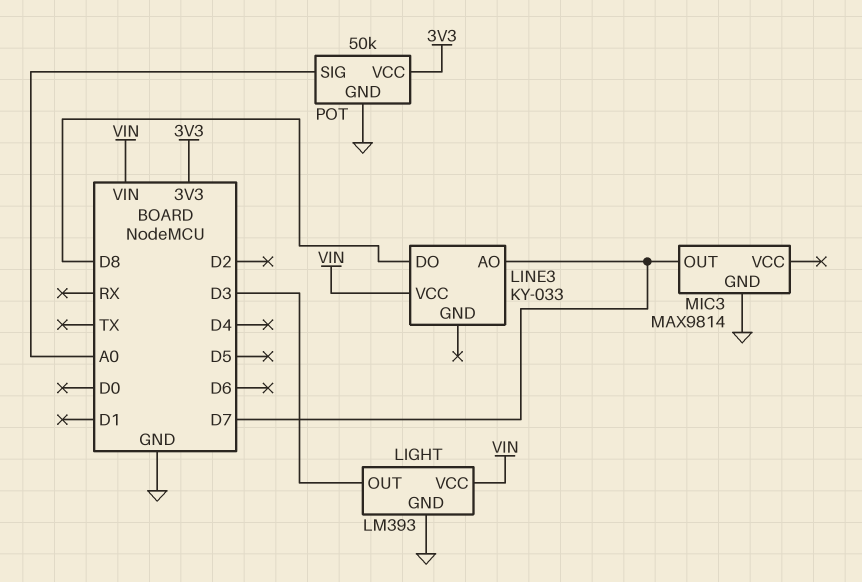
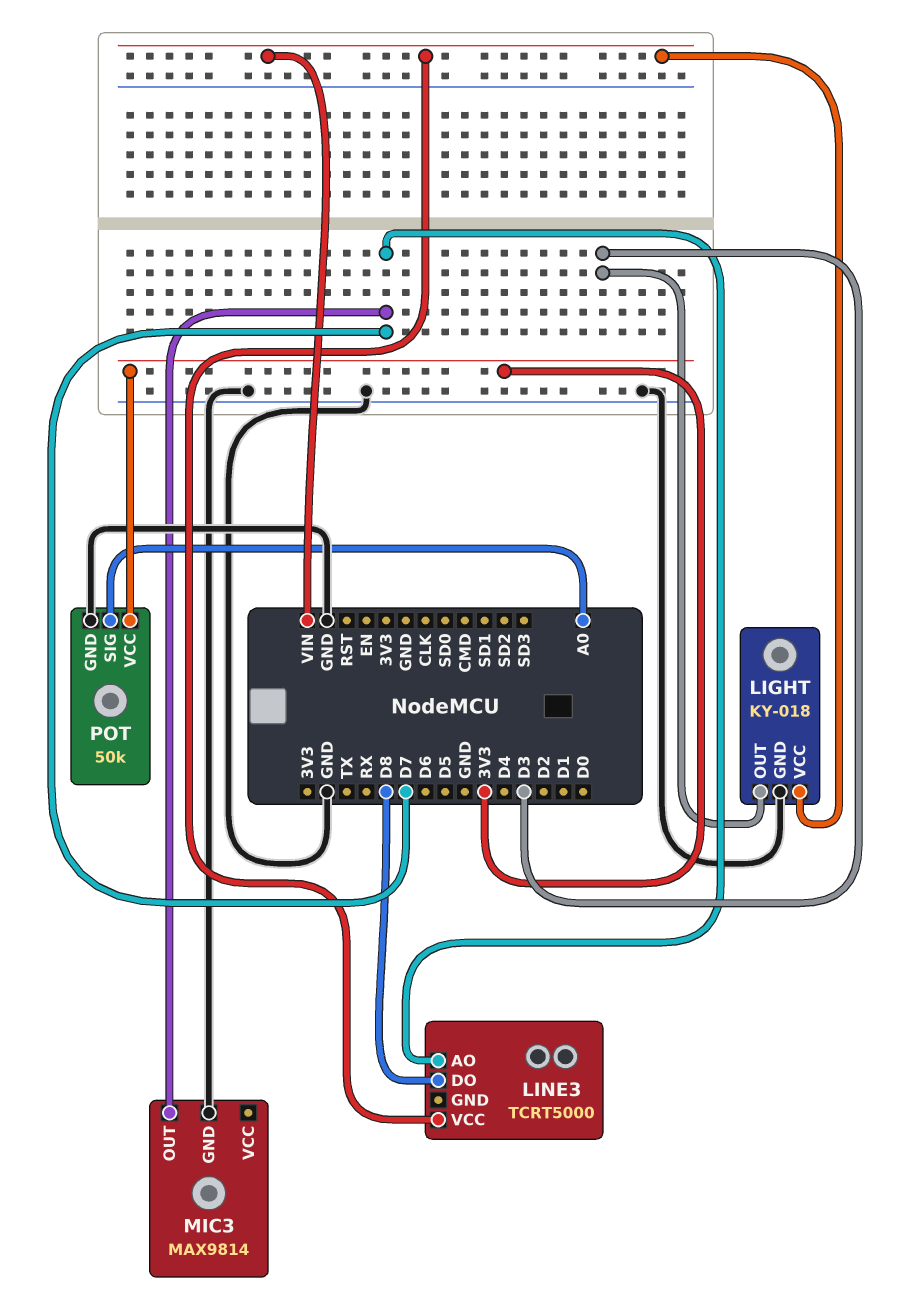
LIGHT: LM393 -> KY-018
LINE3: KY-033 -> TCRT5000

